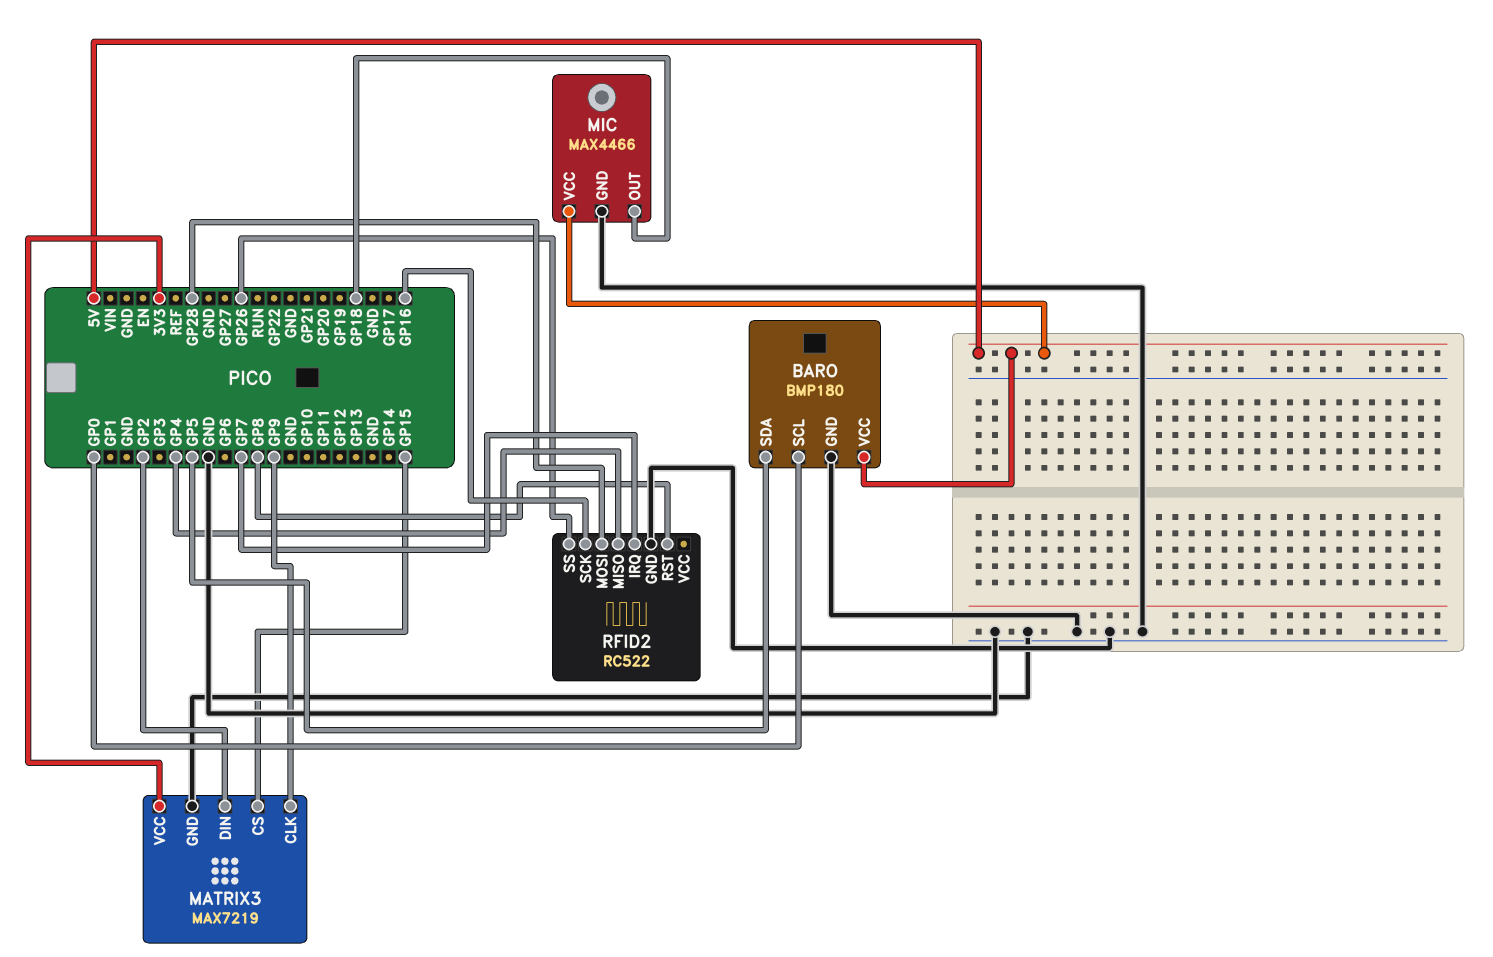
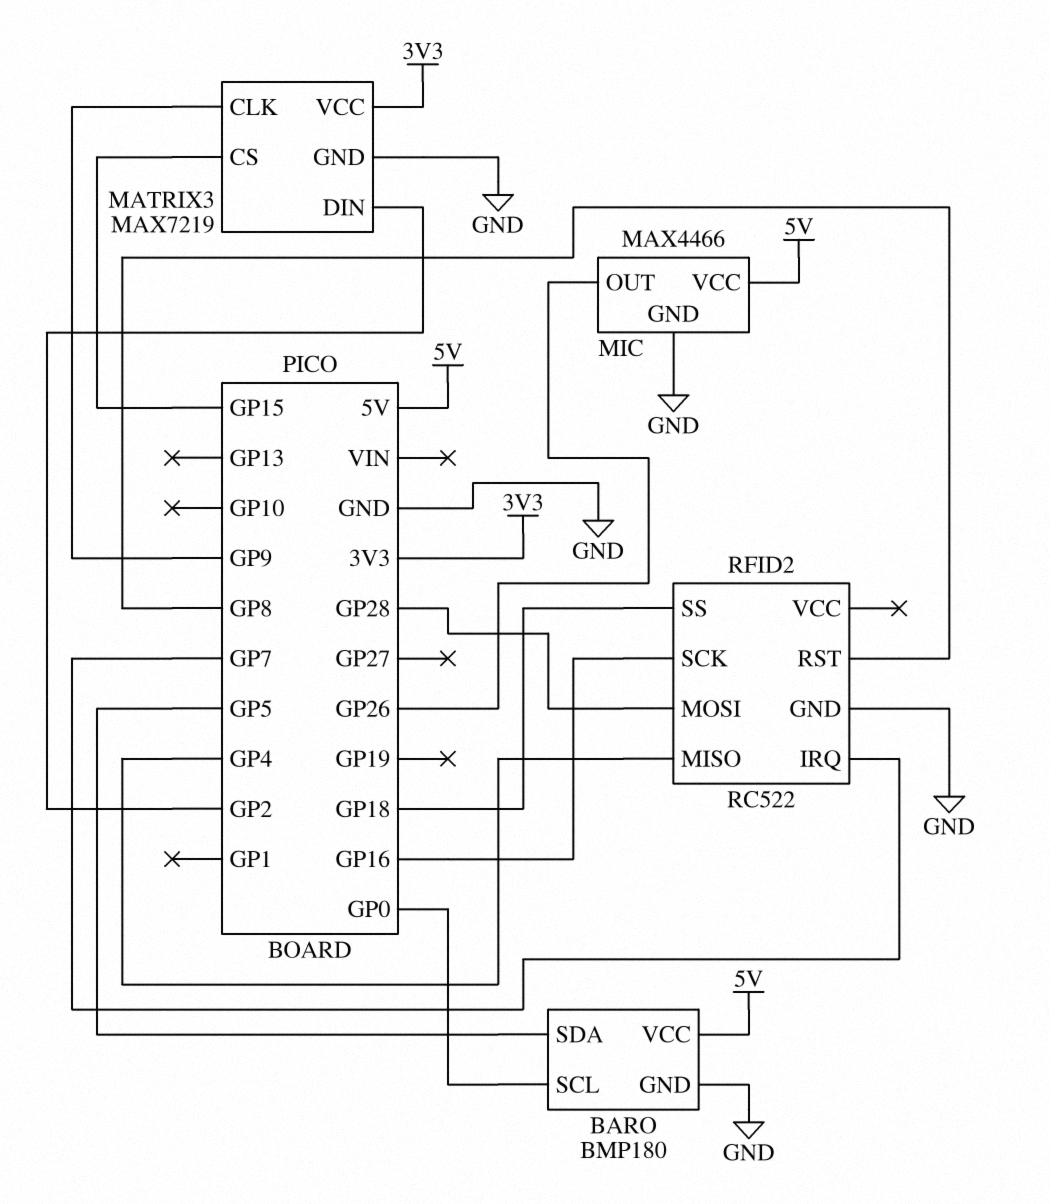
MIC pin OUT: GP18 -> GP26
RFID2 pin SS: GP26 -> GP18

